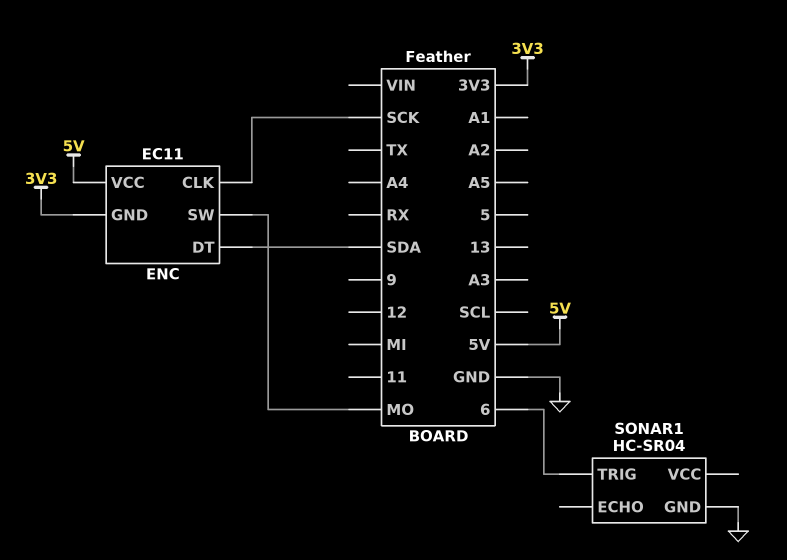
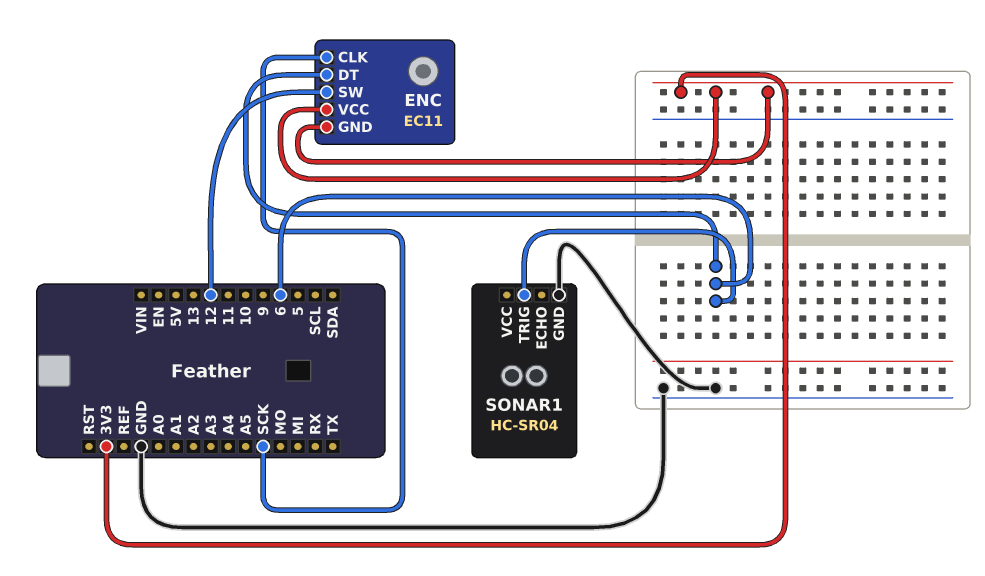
ENC pin DT: SDA -> 6
ENC pin SW: MO -> 12
ENC pin VCC: 5V -> 3V3

